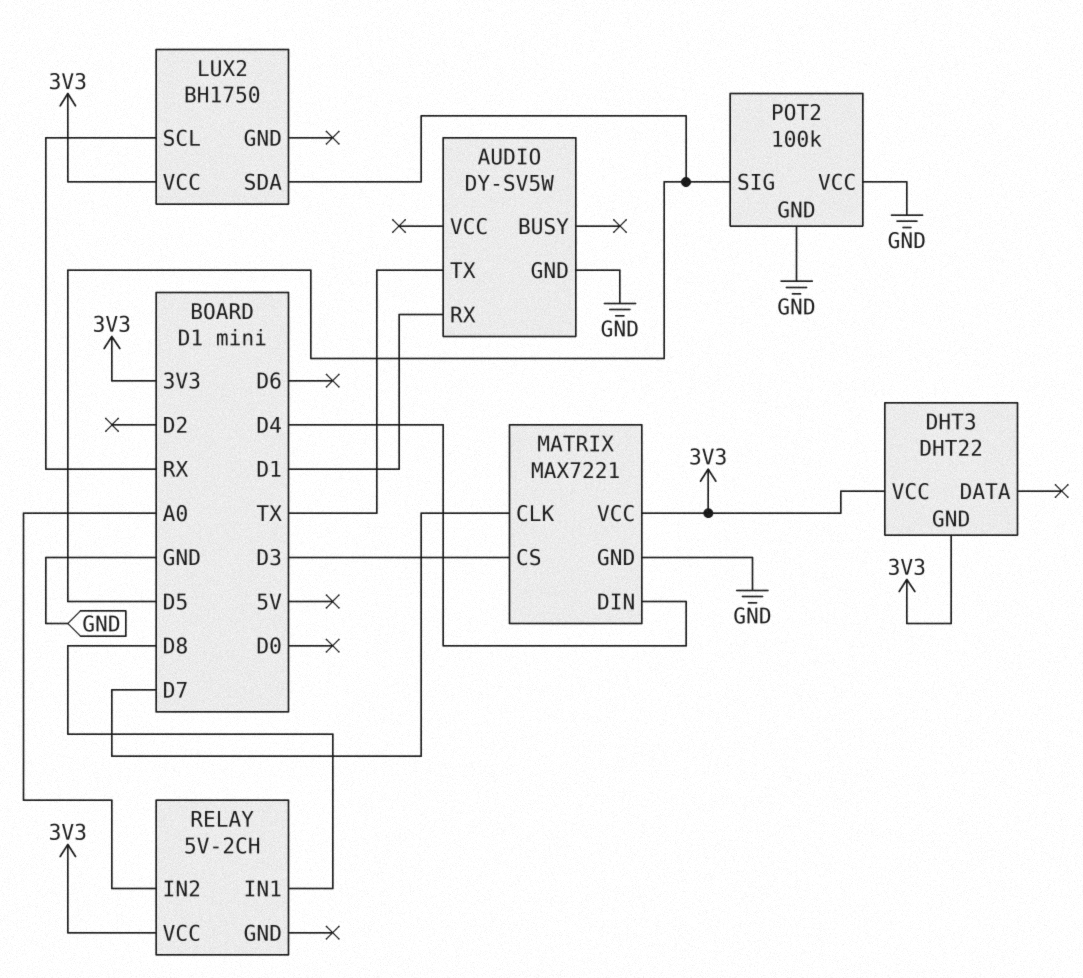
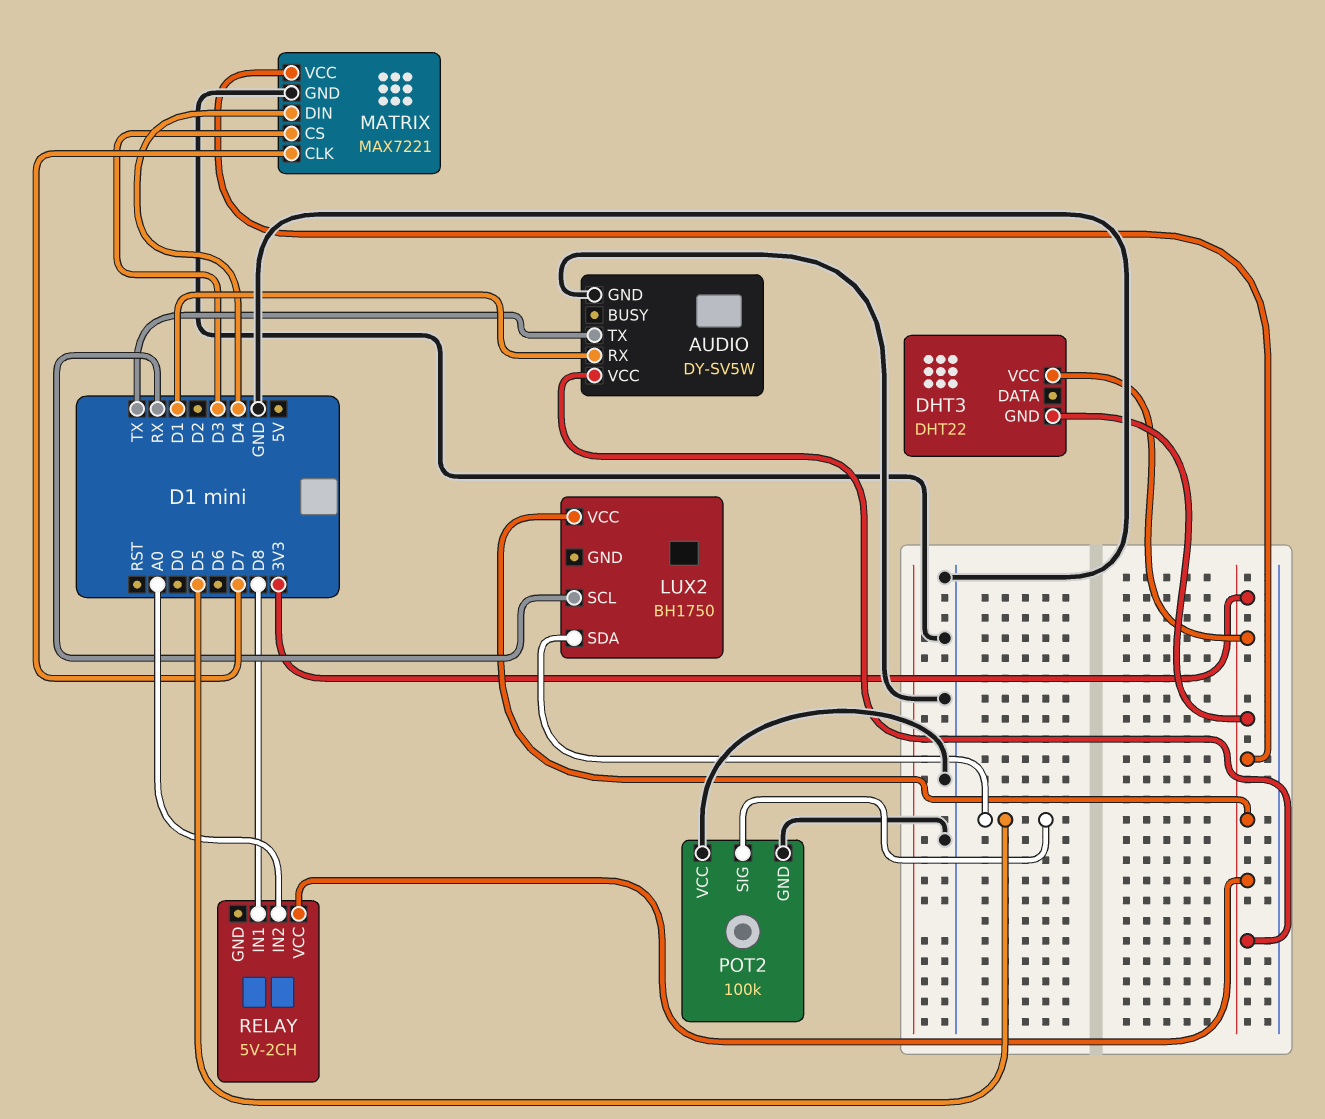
AUDIO pin VCC: none -> 3V3

